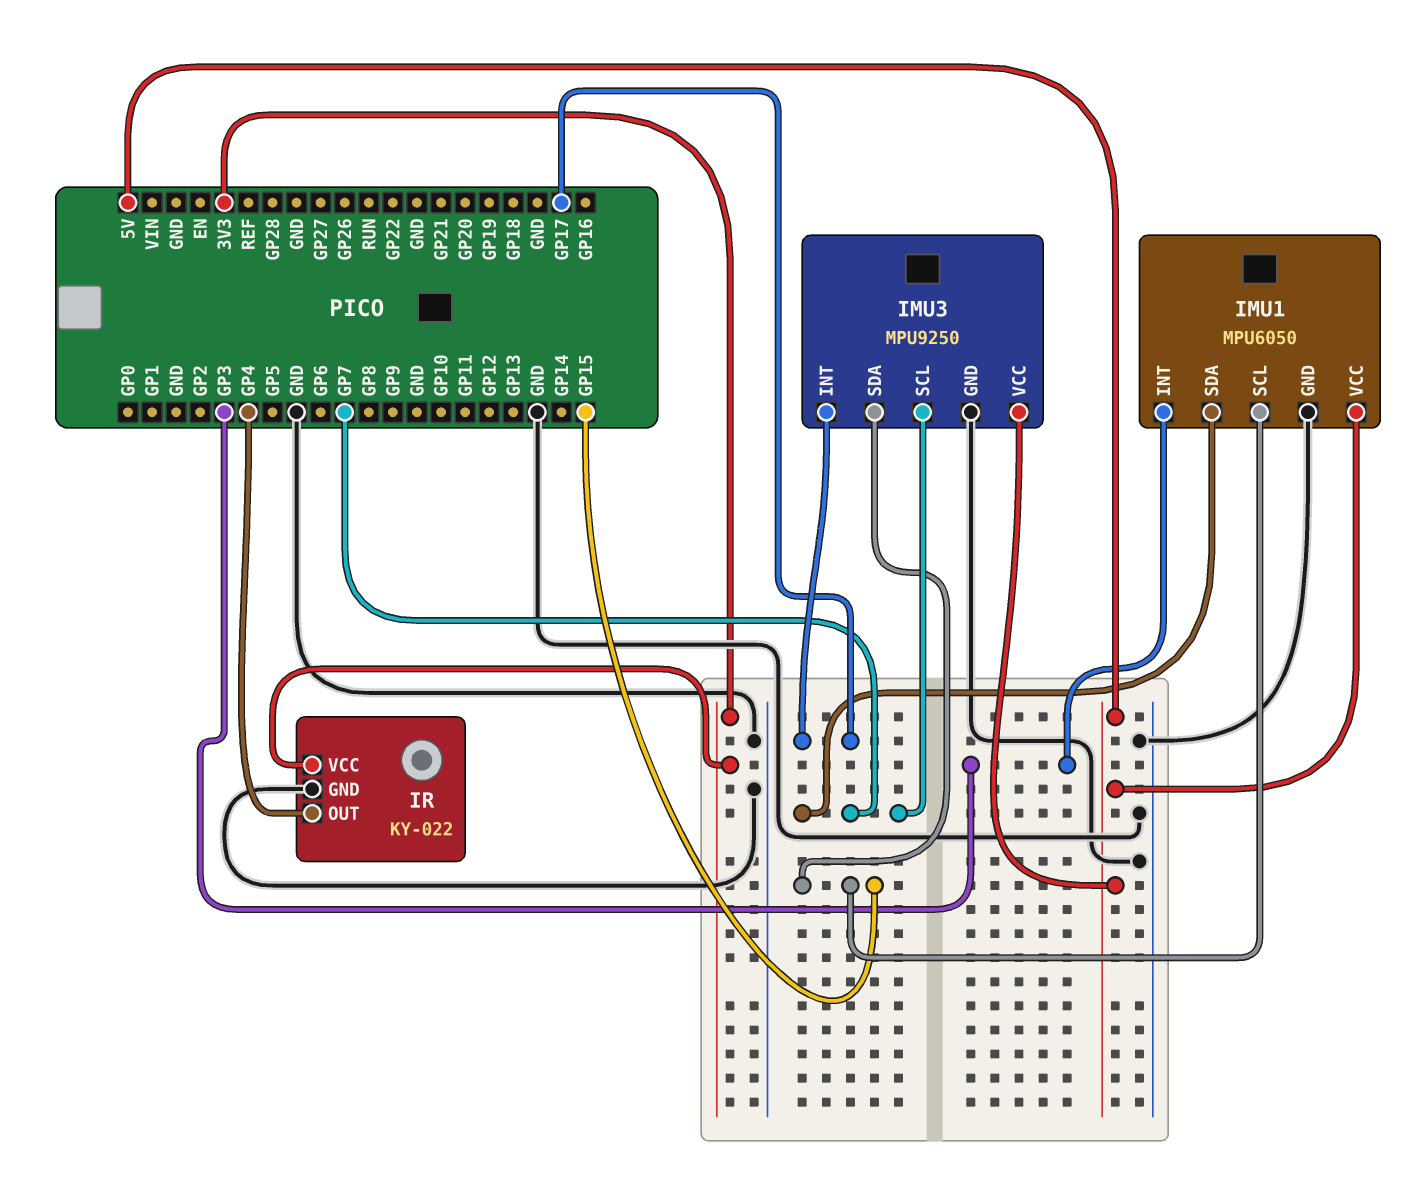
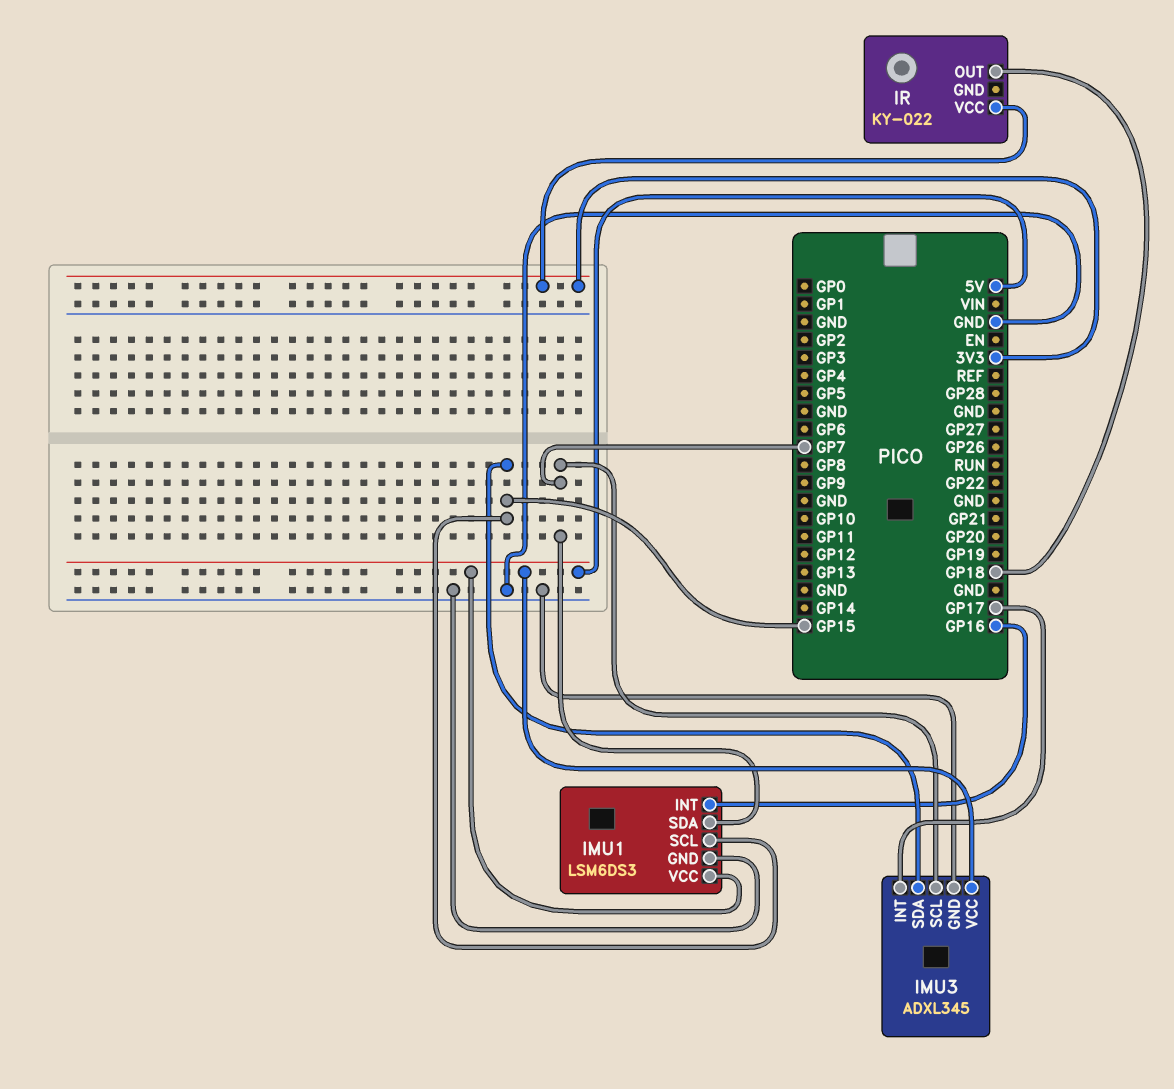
IMU1: MPU6050 -> LSM6DS3
IMU1 pin INT: GP3 -> GP16
IMU3: MPU9250 -> ADXL345
IR pin GND: GND -> none
IR pin OUT: GP4 -> GP18

